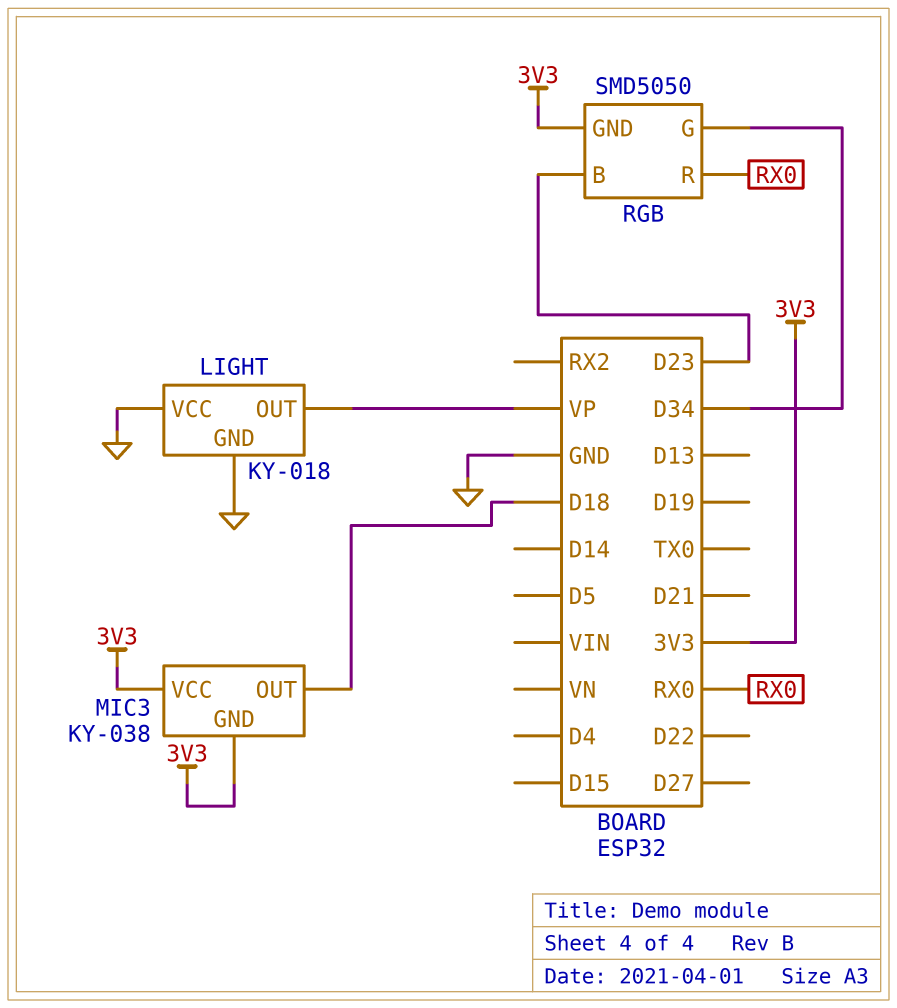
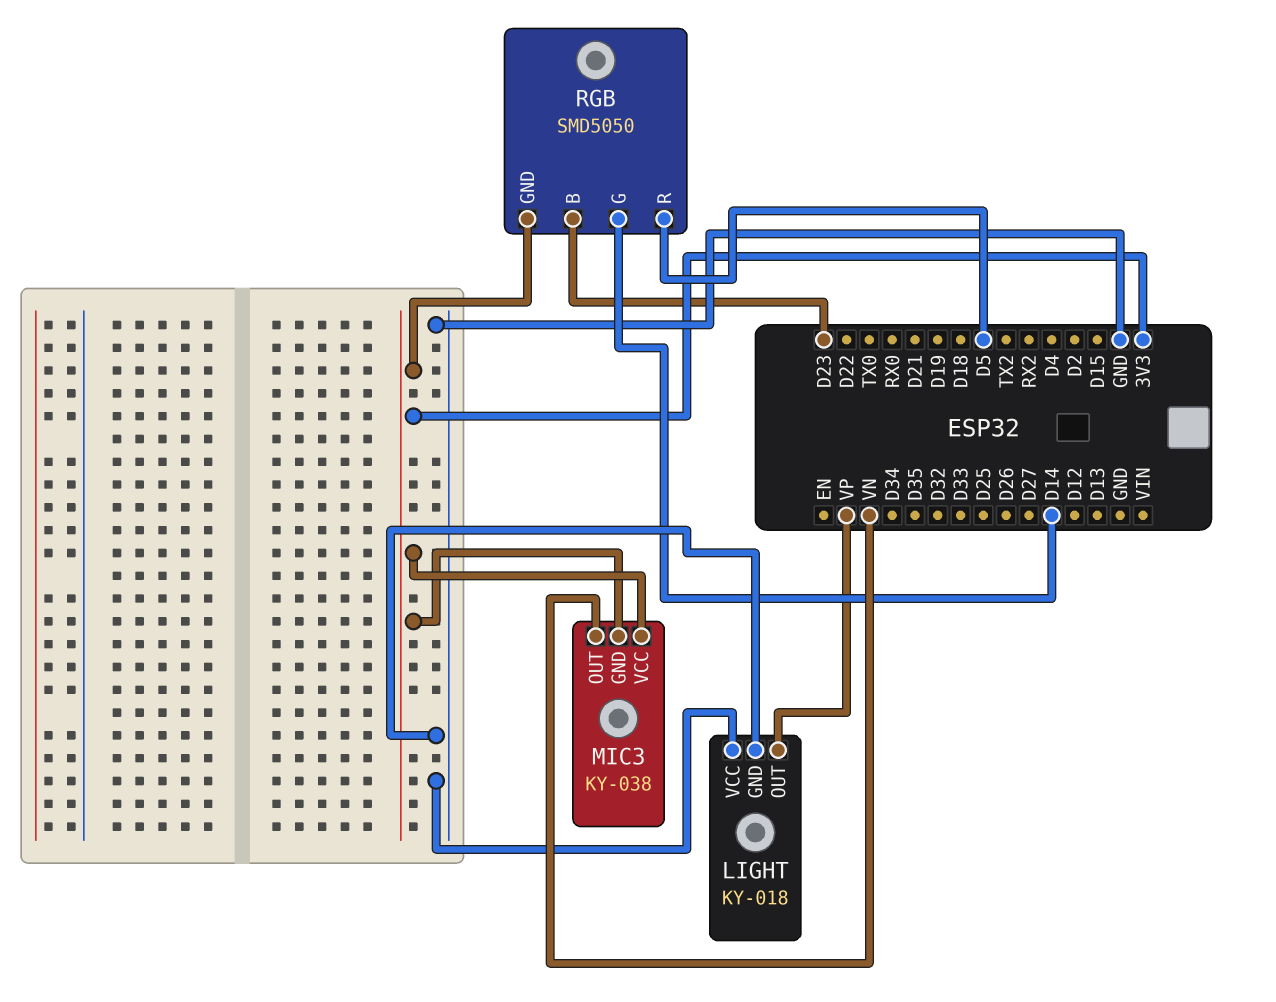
MIC3 pin OUT: D18 -> VN
RGB pin G: D34 -> D14
RGB pin R: RX0 -> D5

